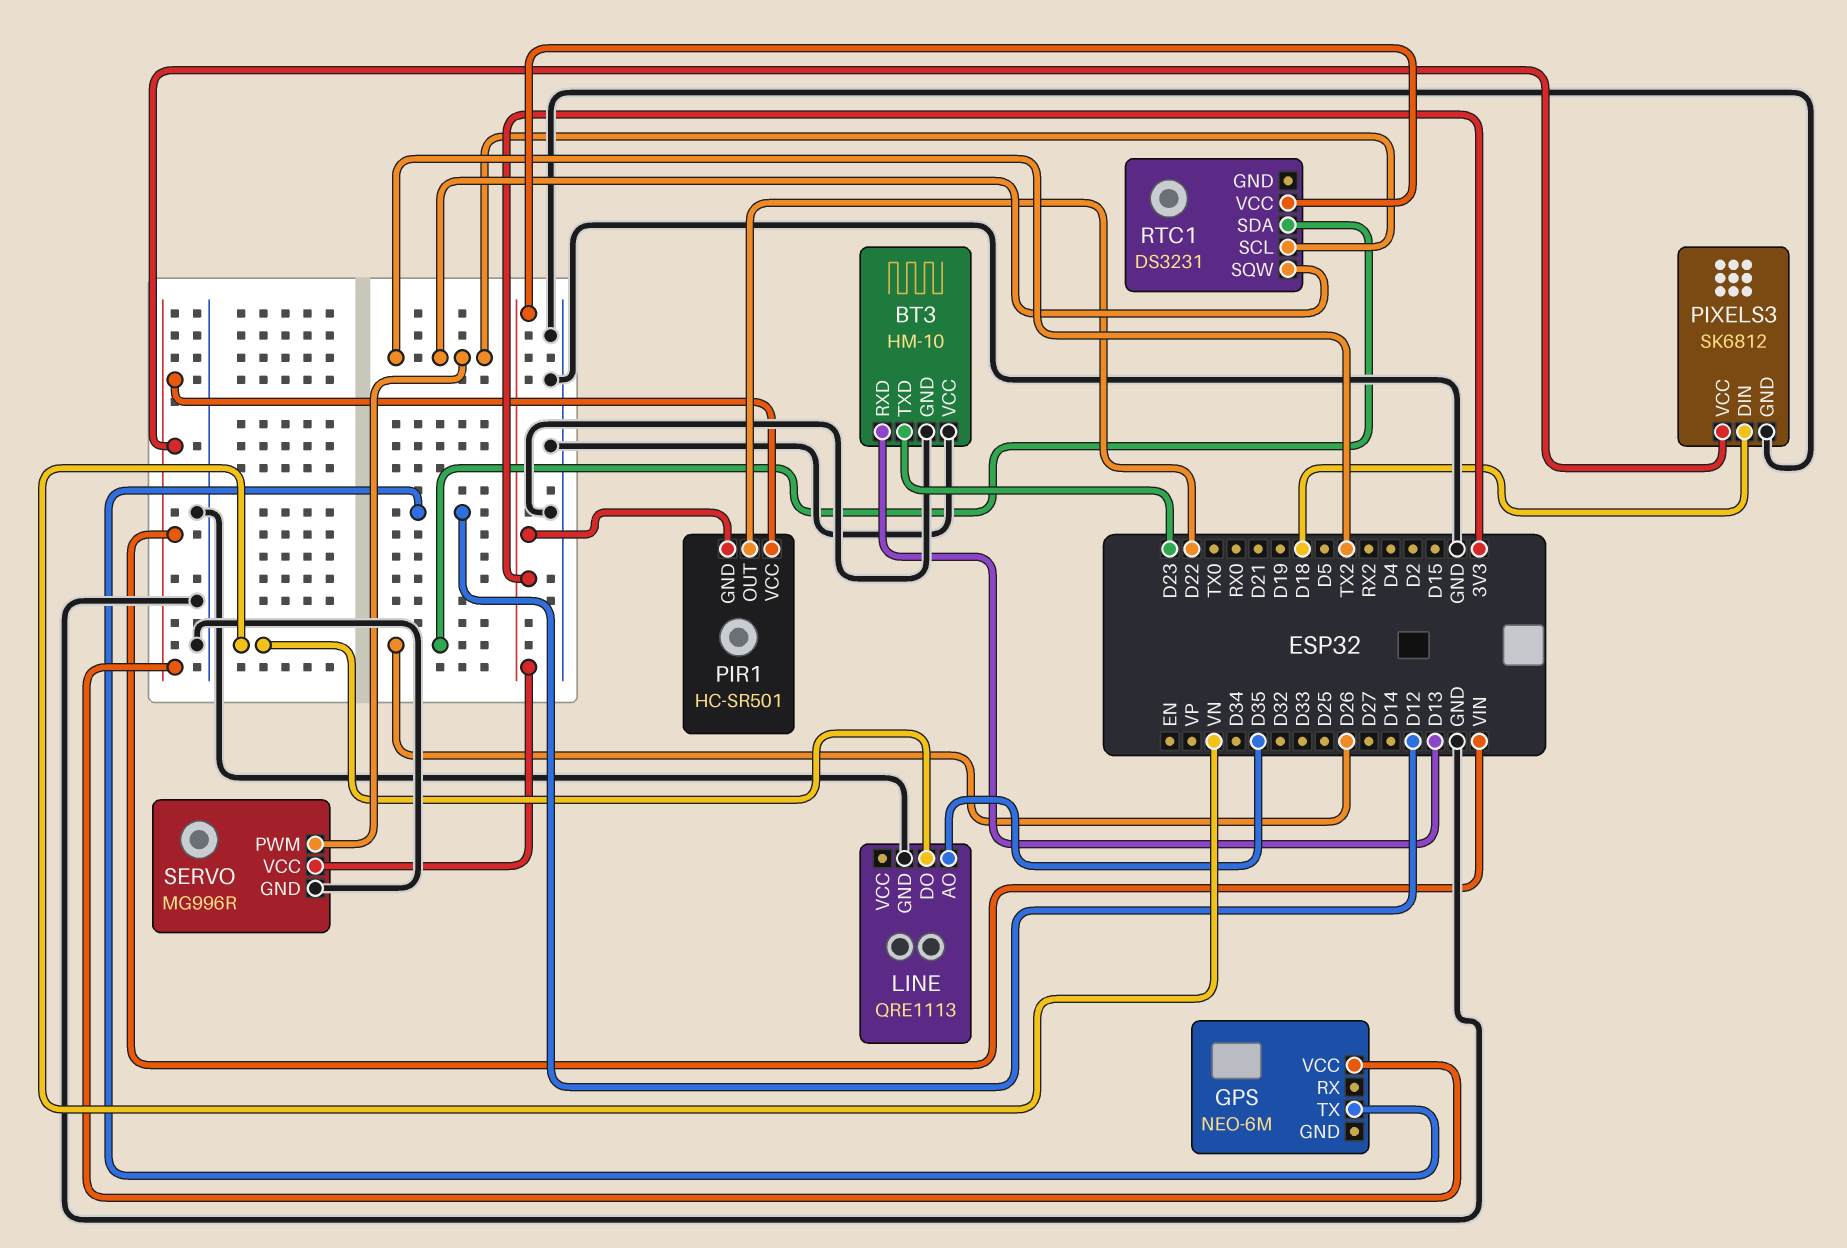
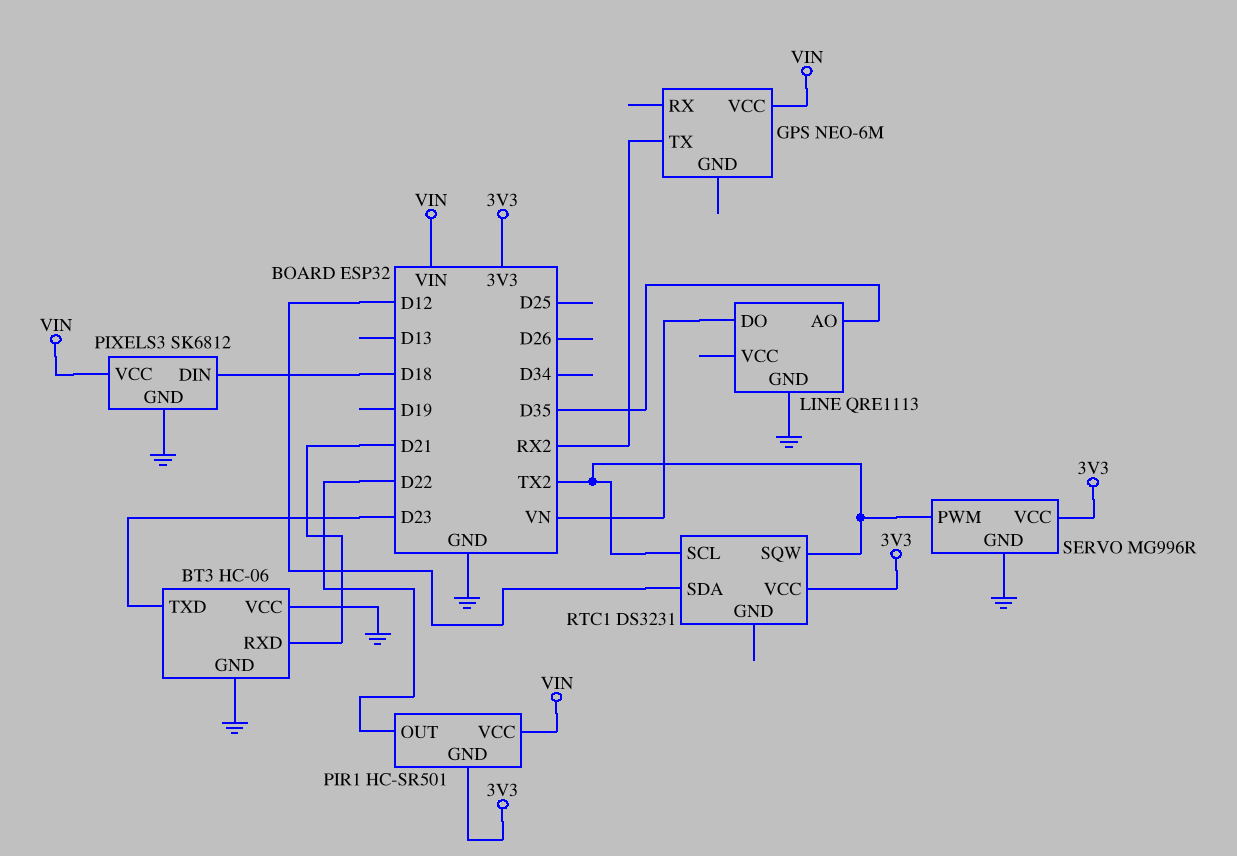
BT3: HM-10 -> HC-06
BT3 pin RXD: D13 -> D21
GPS pin TX: D12 -> RX2
RTC1 pin SDA: D26 -> D12

